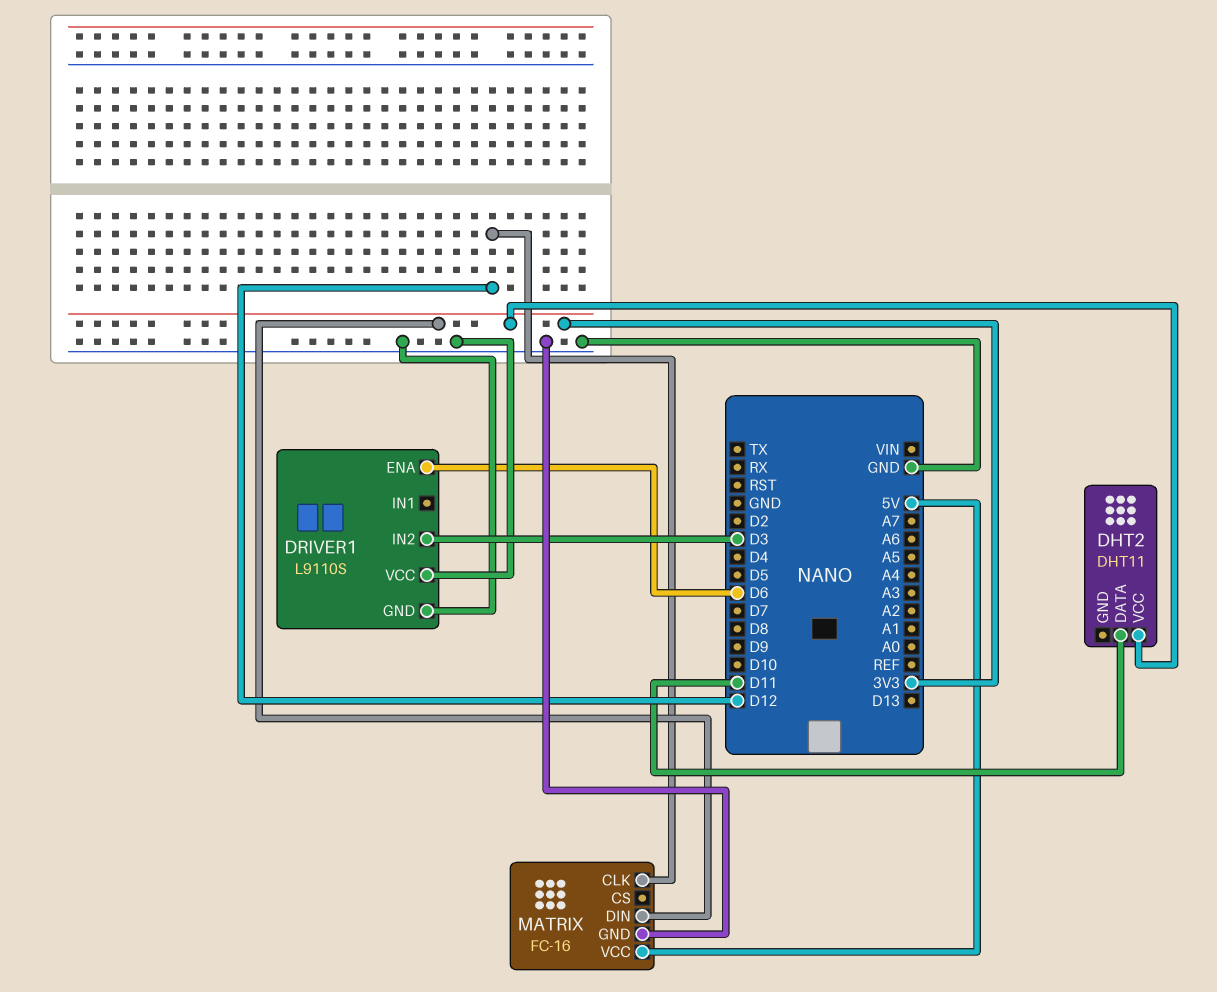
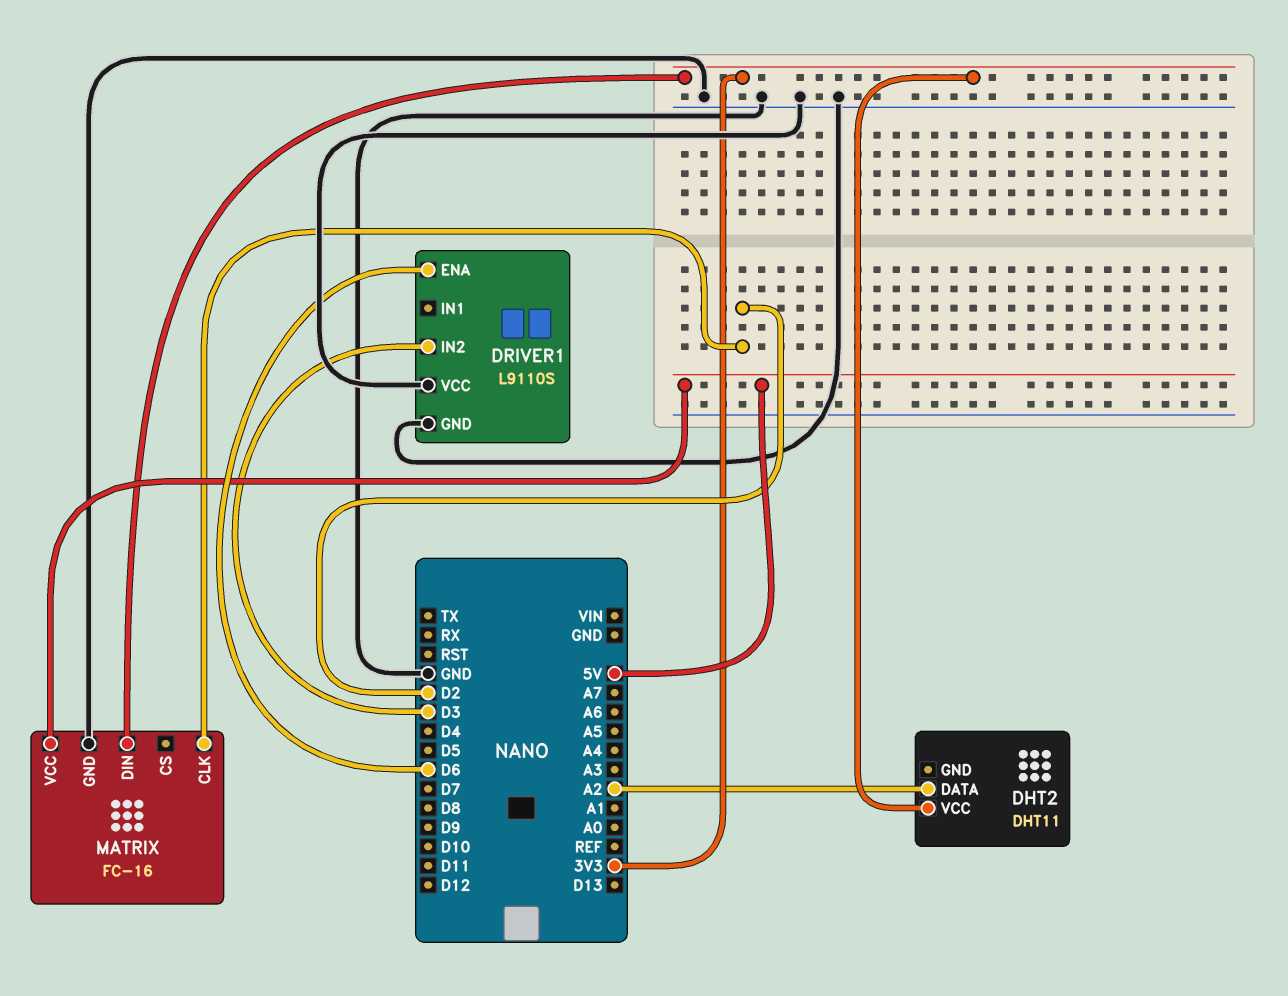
DHT2 pin DATA: D11 -> A2
MATRIX pin CLK: D12 -> D2

